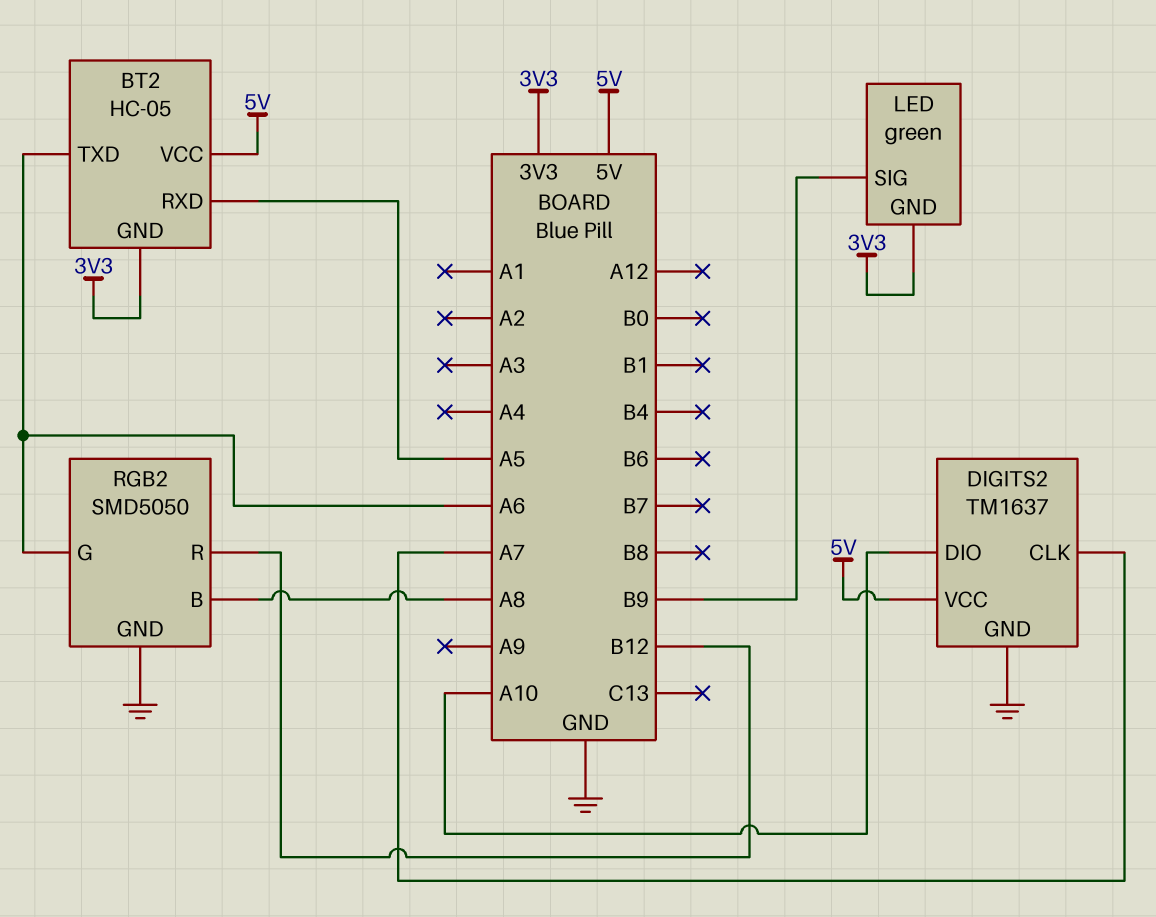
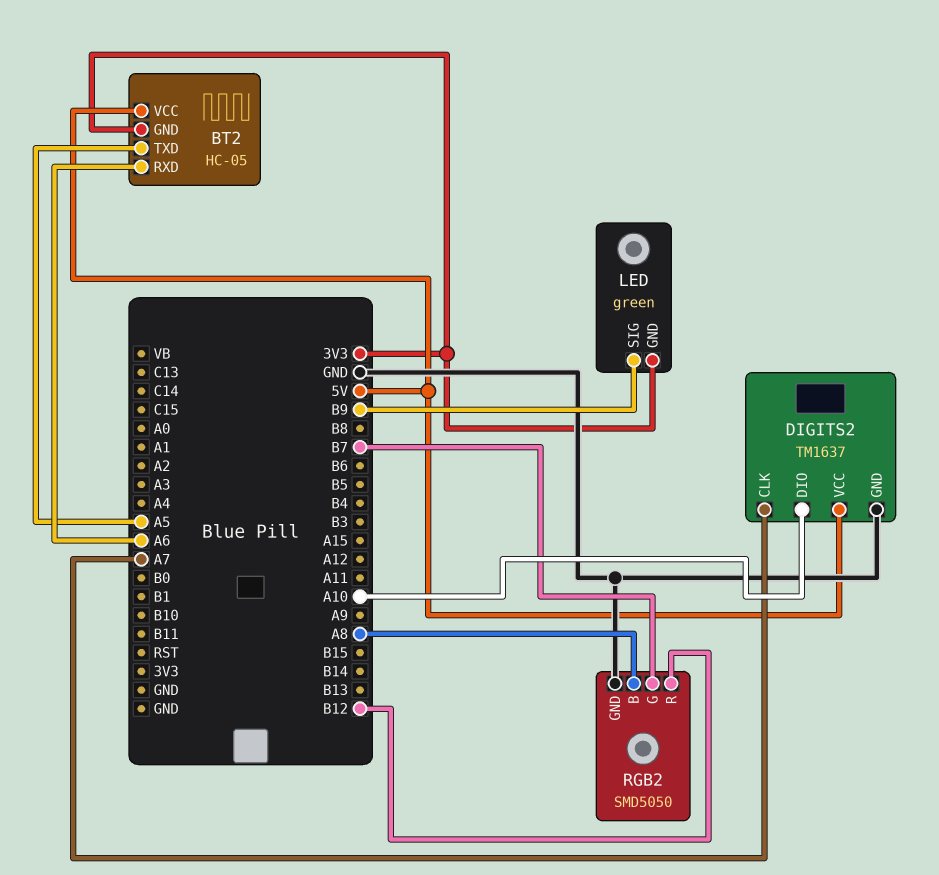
BT2 pin RXD: A5 -> A6
BT2 pin TXD: A6 -> A5
RGB2 pin G: A6 -> B7

